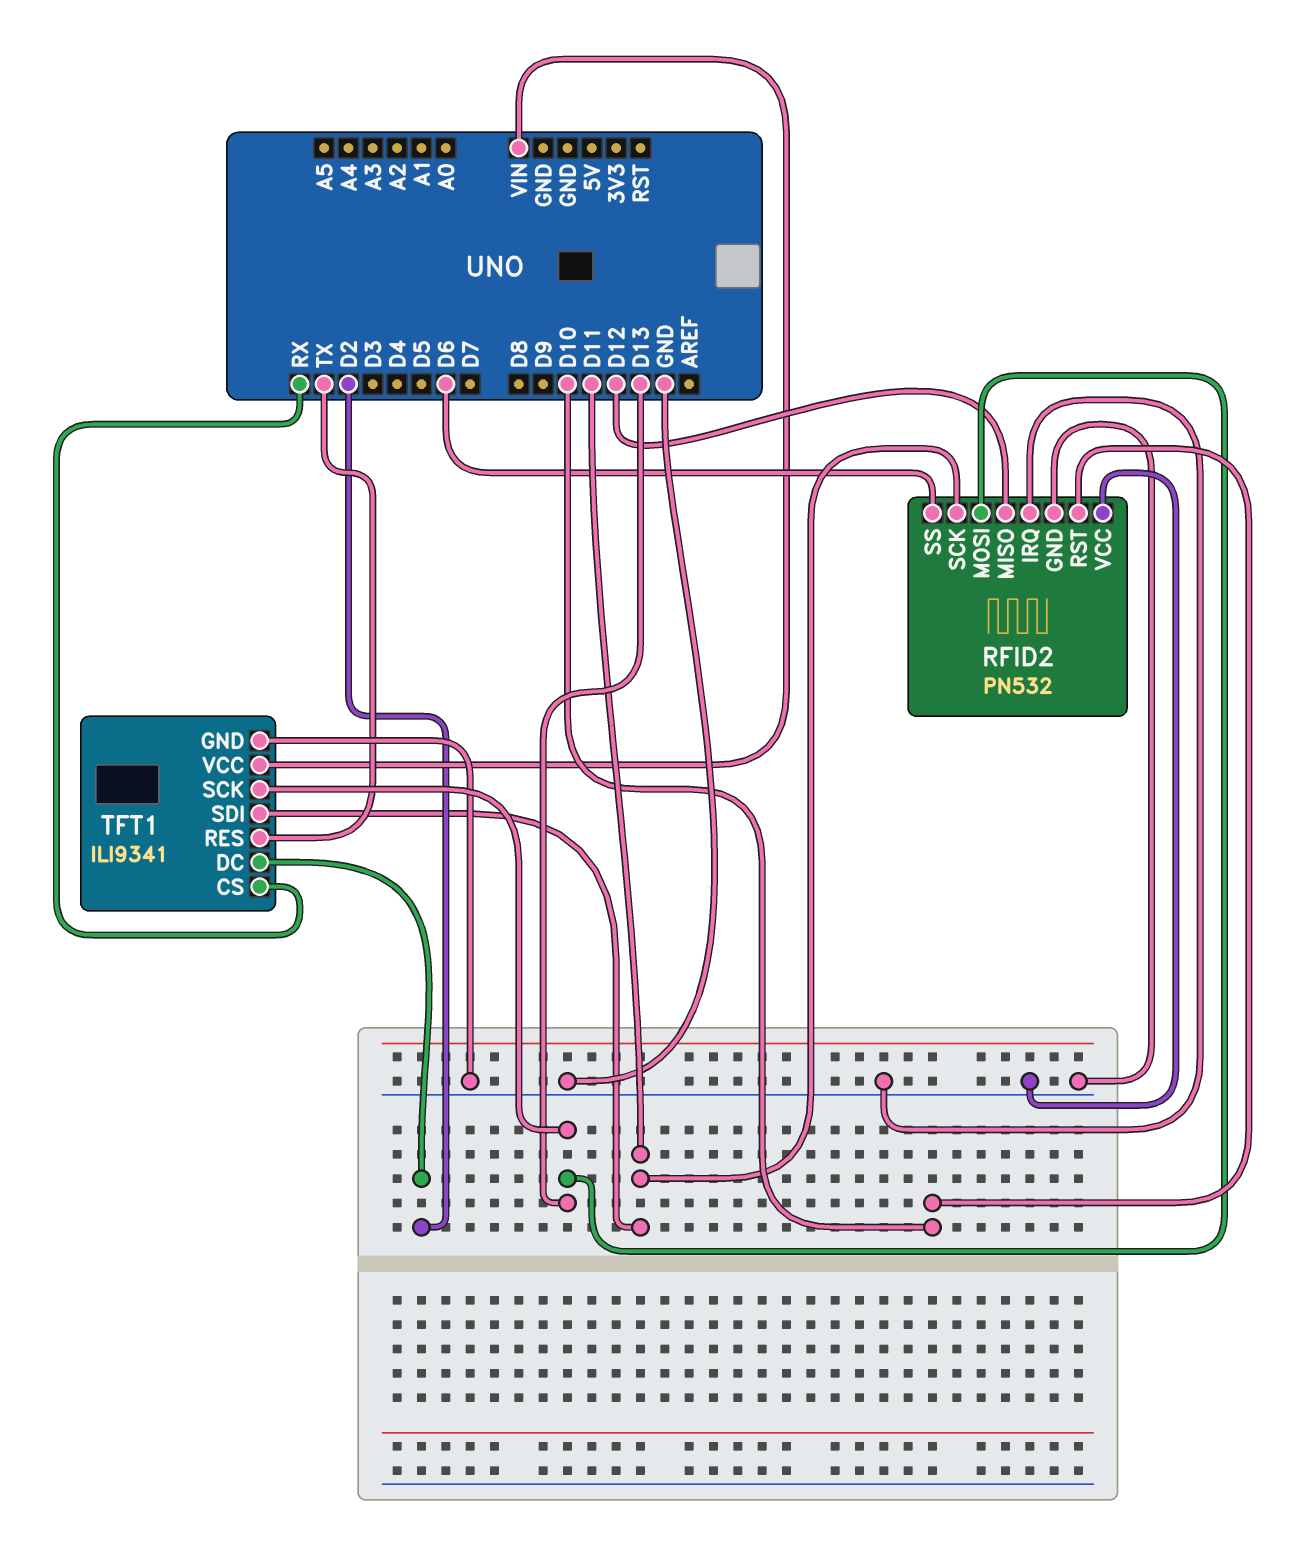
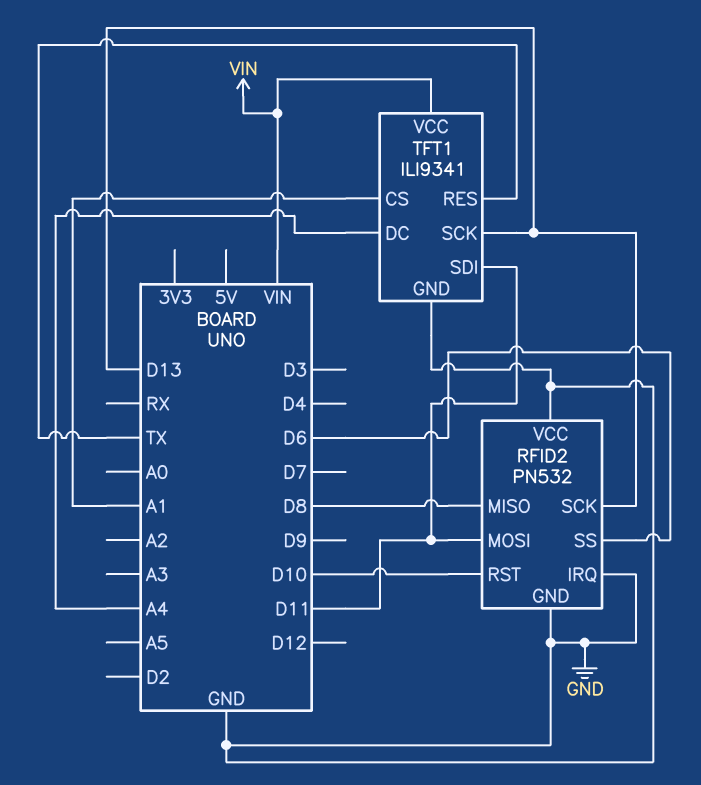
RFID2 pin MISO: D12 -> D8
RFID2 pin MOSI: D13 -> D11
RFID2 pin SCK: D11 -> D13
TFT1 pin CS: RX -> A1
TFT1 pin DC: D2 -> A4

